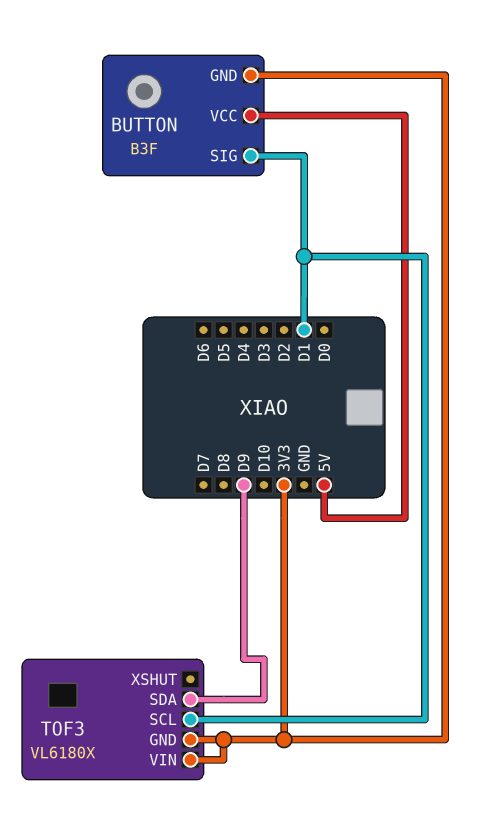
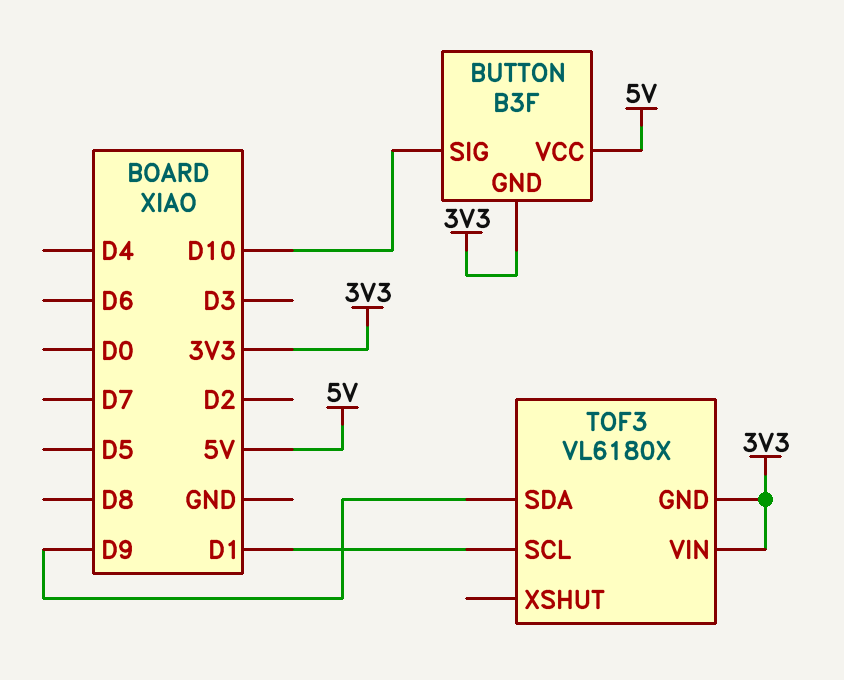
BUTTON pin SIG: D1 -> D10

